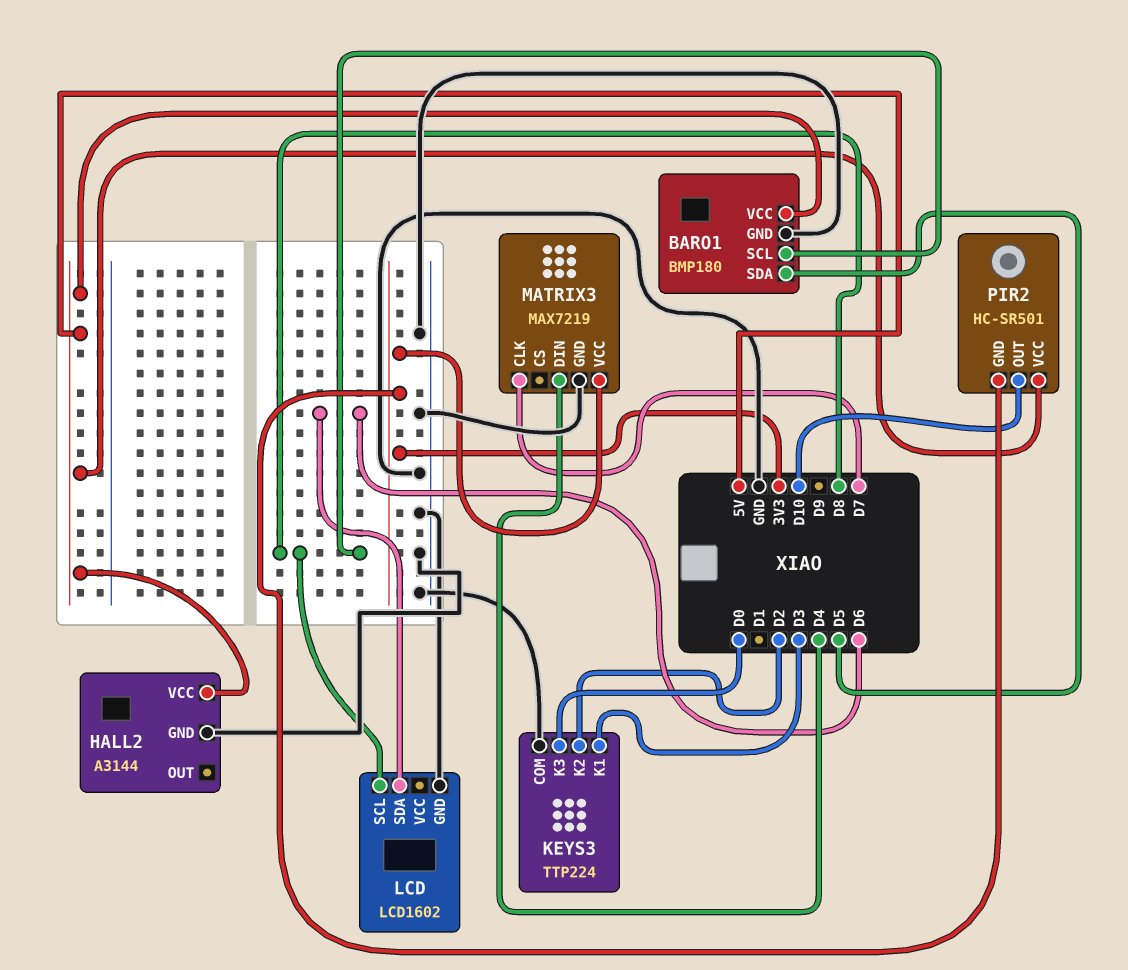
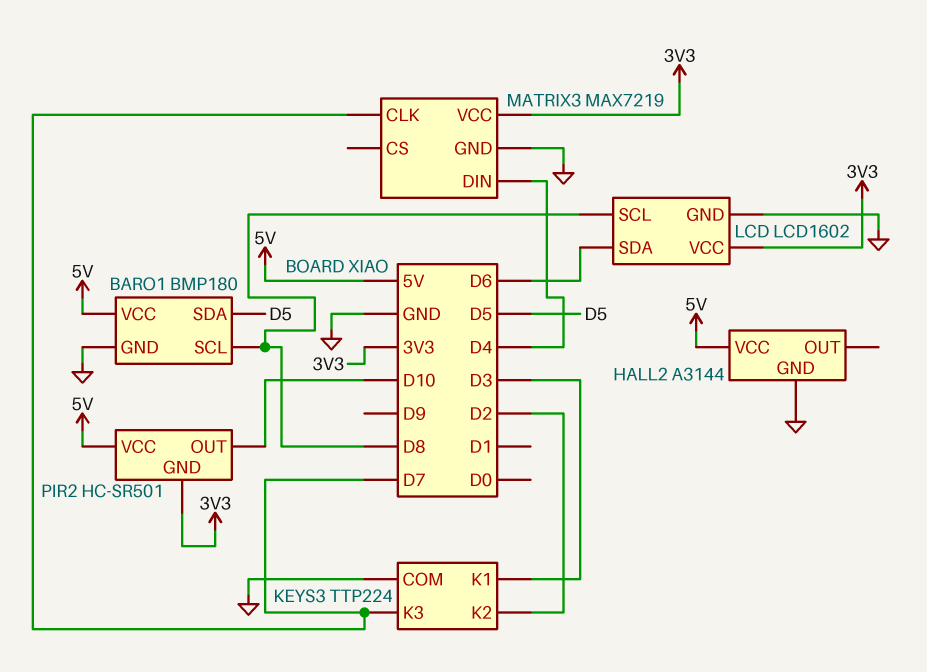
KEYS3 pin K3: D0 -> D7
LCD pin VCC: none -> 3V3

